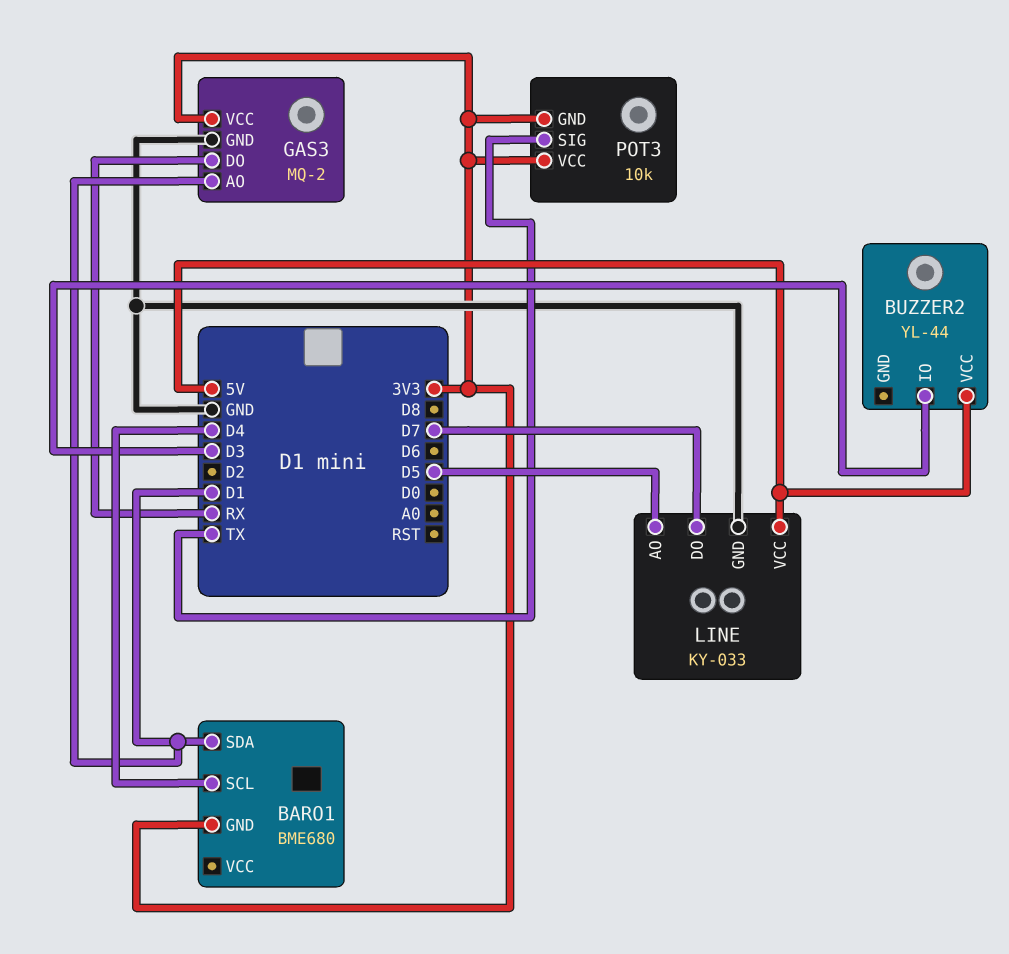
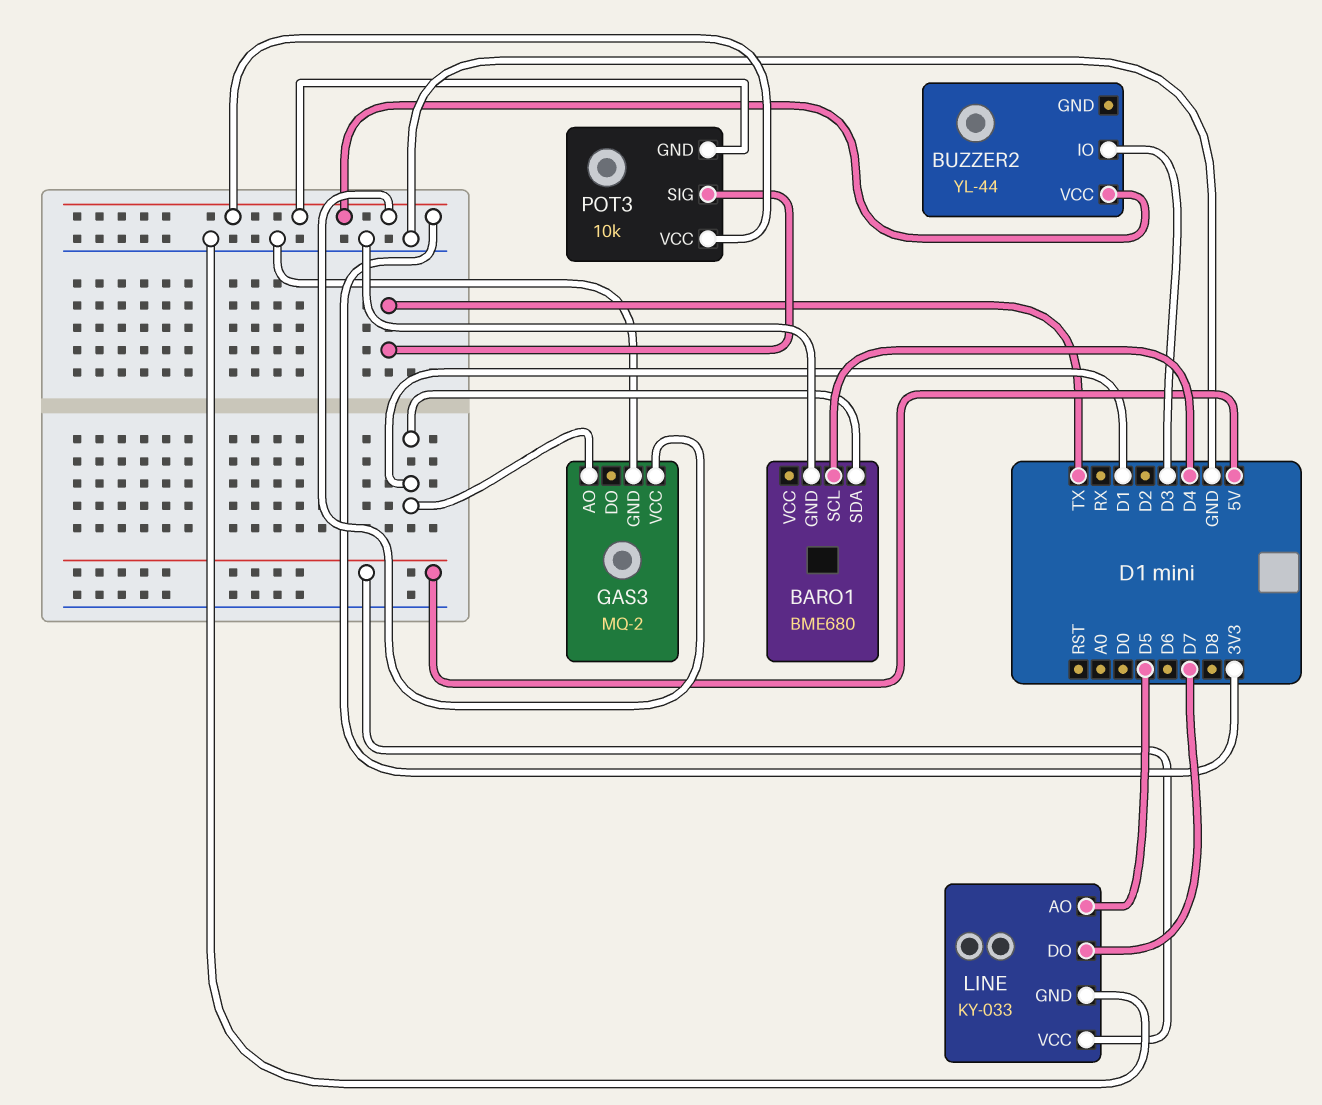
BARO1 pin GND: 3V3 -> GND
BUZZER2 pin VCC: 5V -> 3V3
GAS3 pin DO: RX -> none

